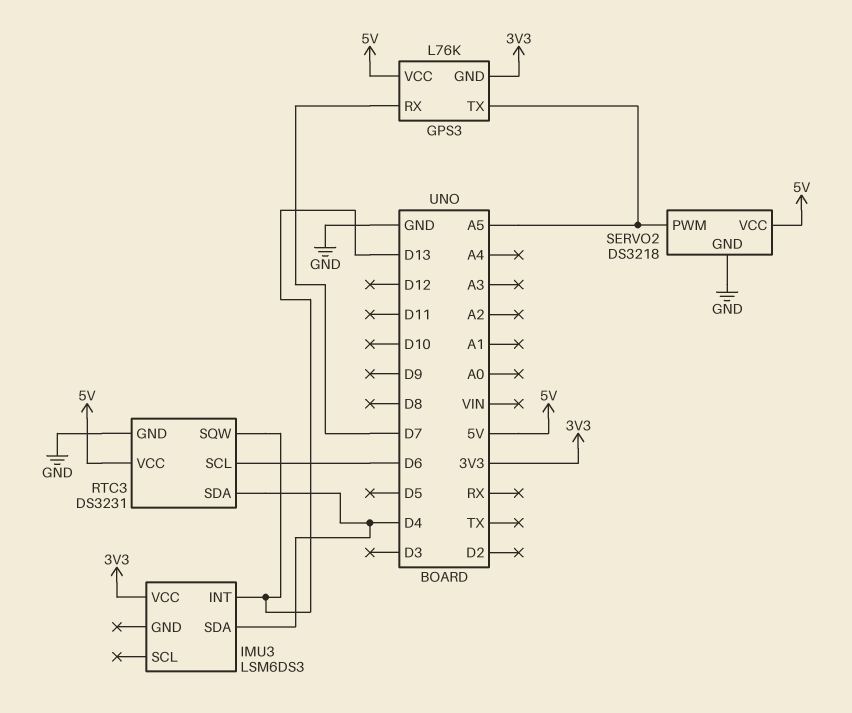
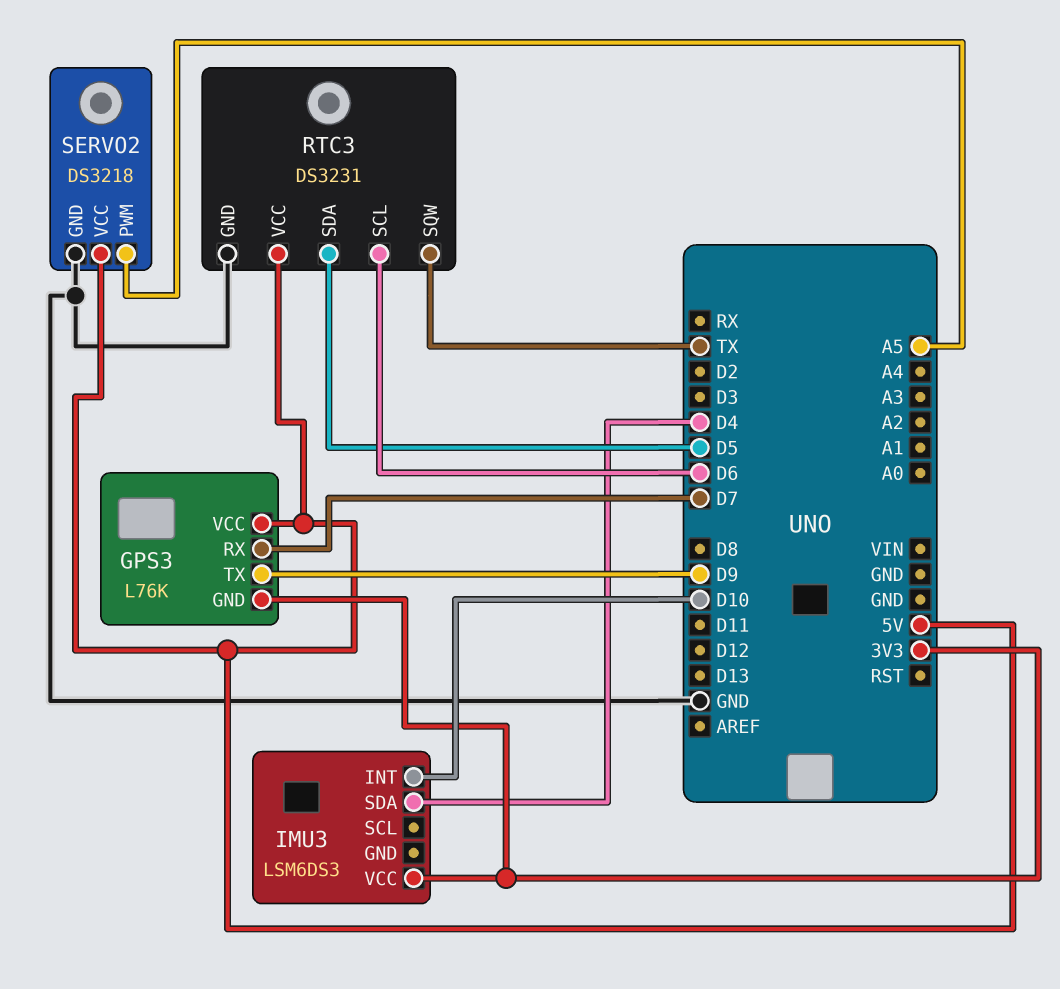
GPS3 pin TX: A5 -> D9
IMU3 pin INT: D13 -> D10
RTC3 pin SDA: D4 -> D5
RTC3 pin SQW: D13 -> TX

